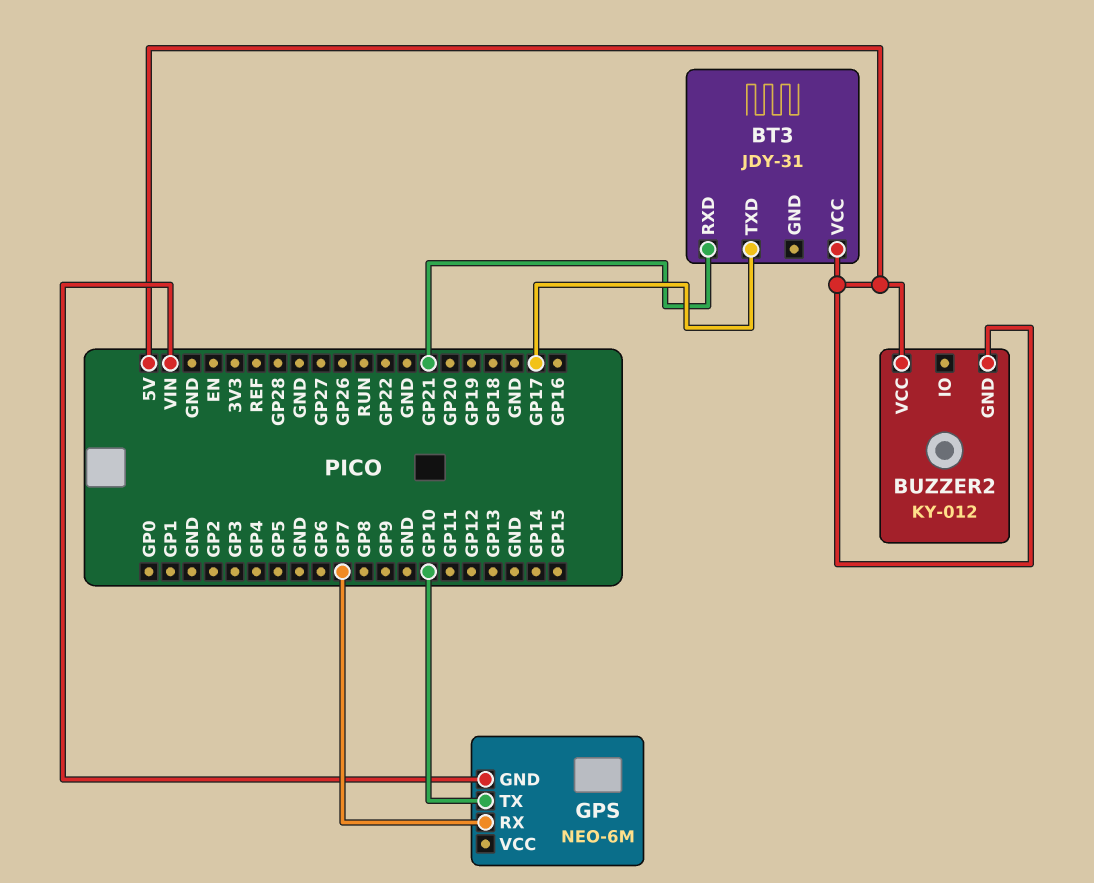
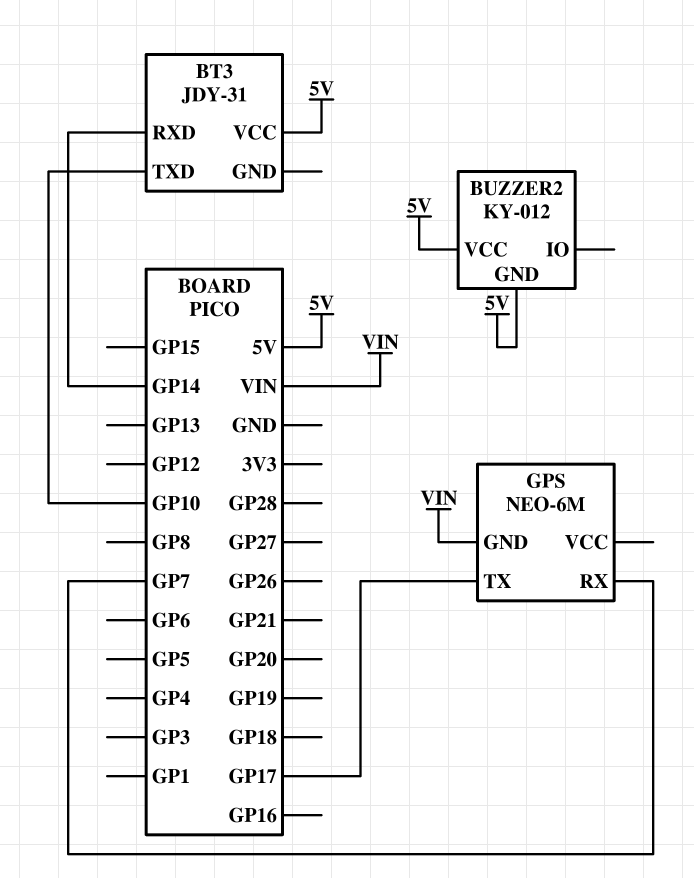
BT3 pin RXD: GP21 -> GP14
BT3 pin TXD: GP17 -> GP10
GPS pin TX: GP10 -> GP17

